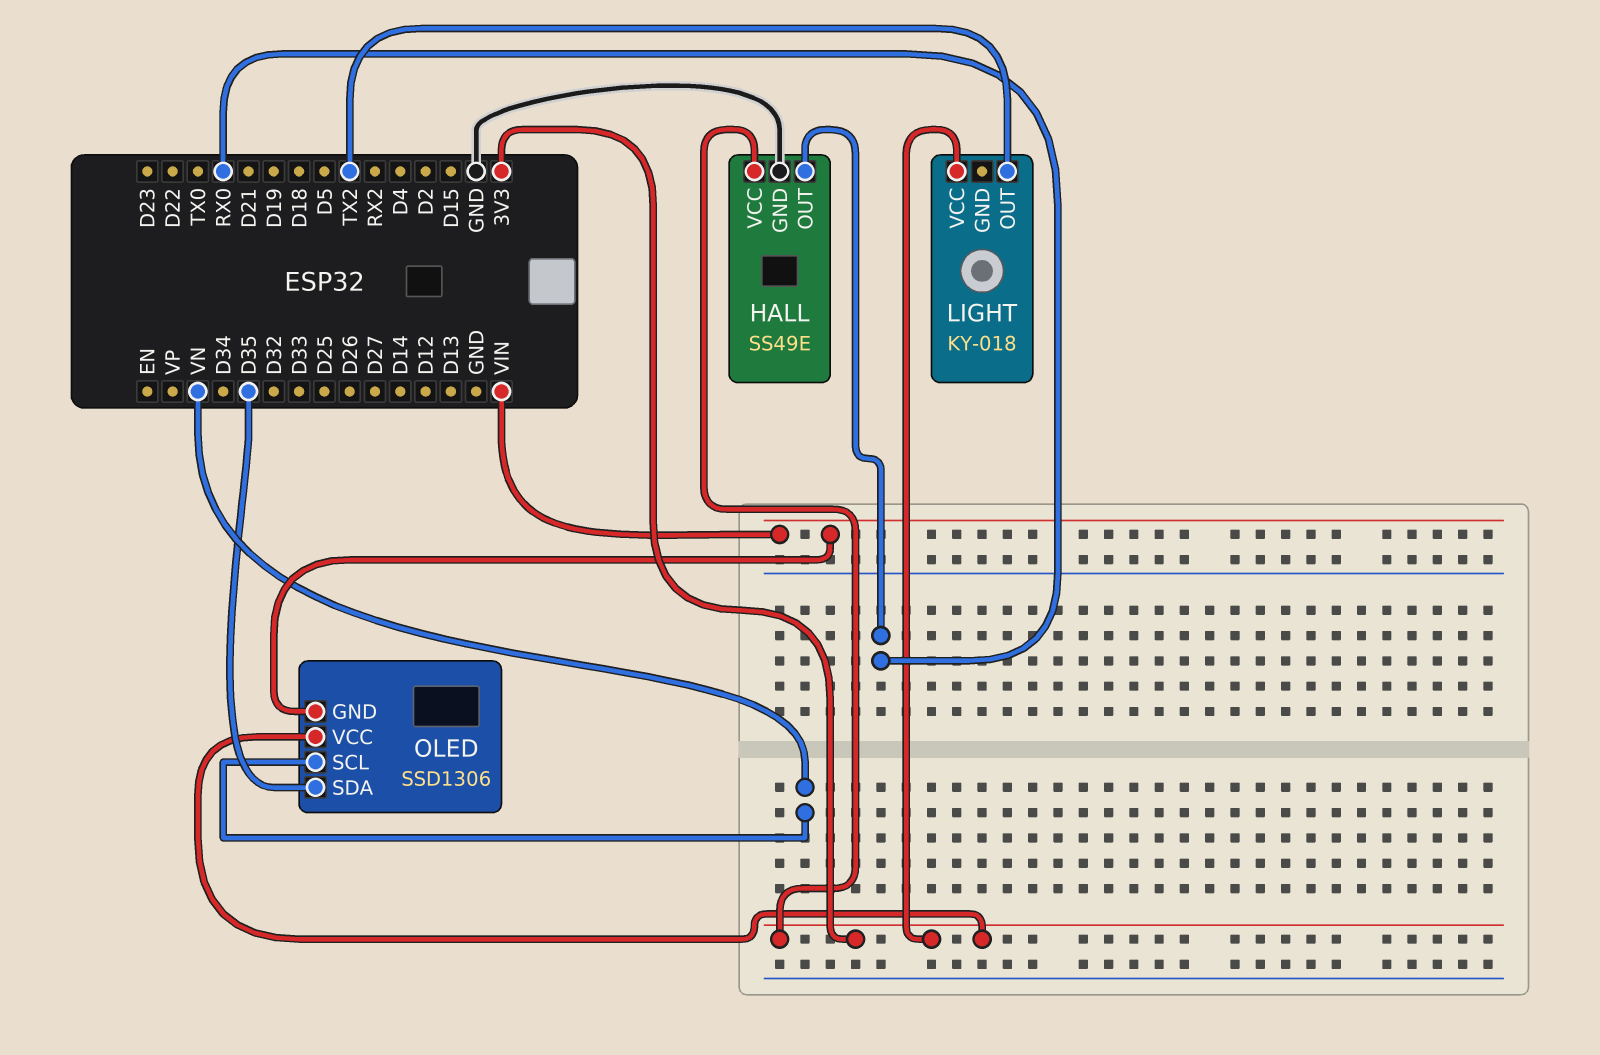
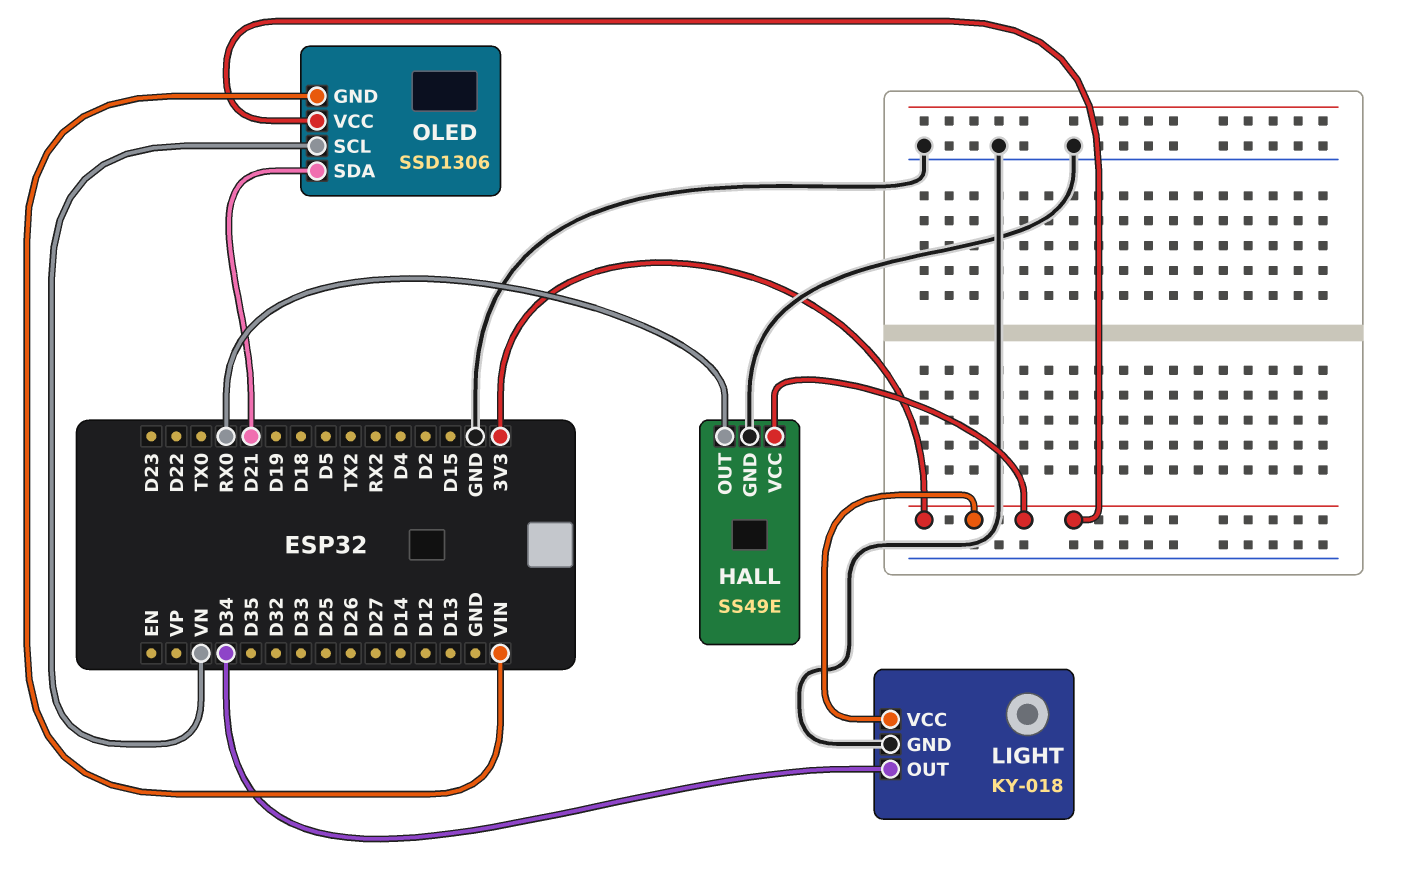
LIGHT pin GND: none -> GND
LIGHT pin OUT: TX2 -> D34
OLED pin SDA: D35 -> D21

